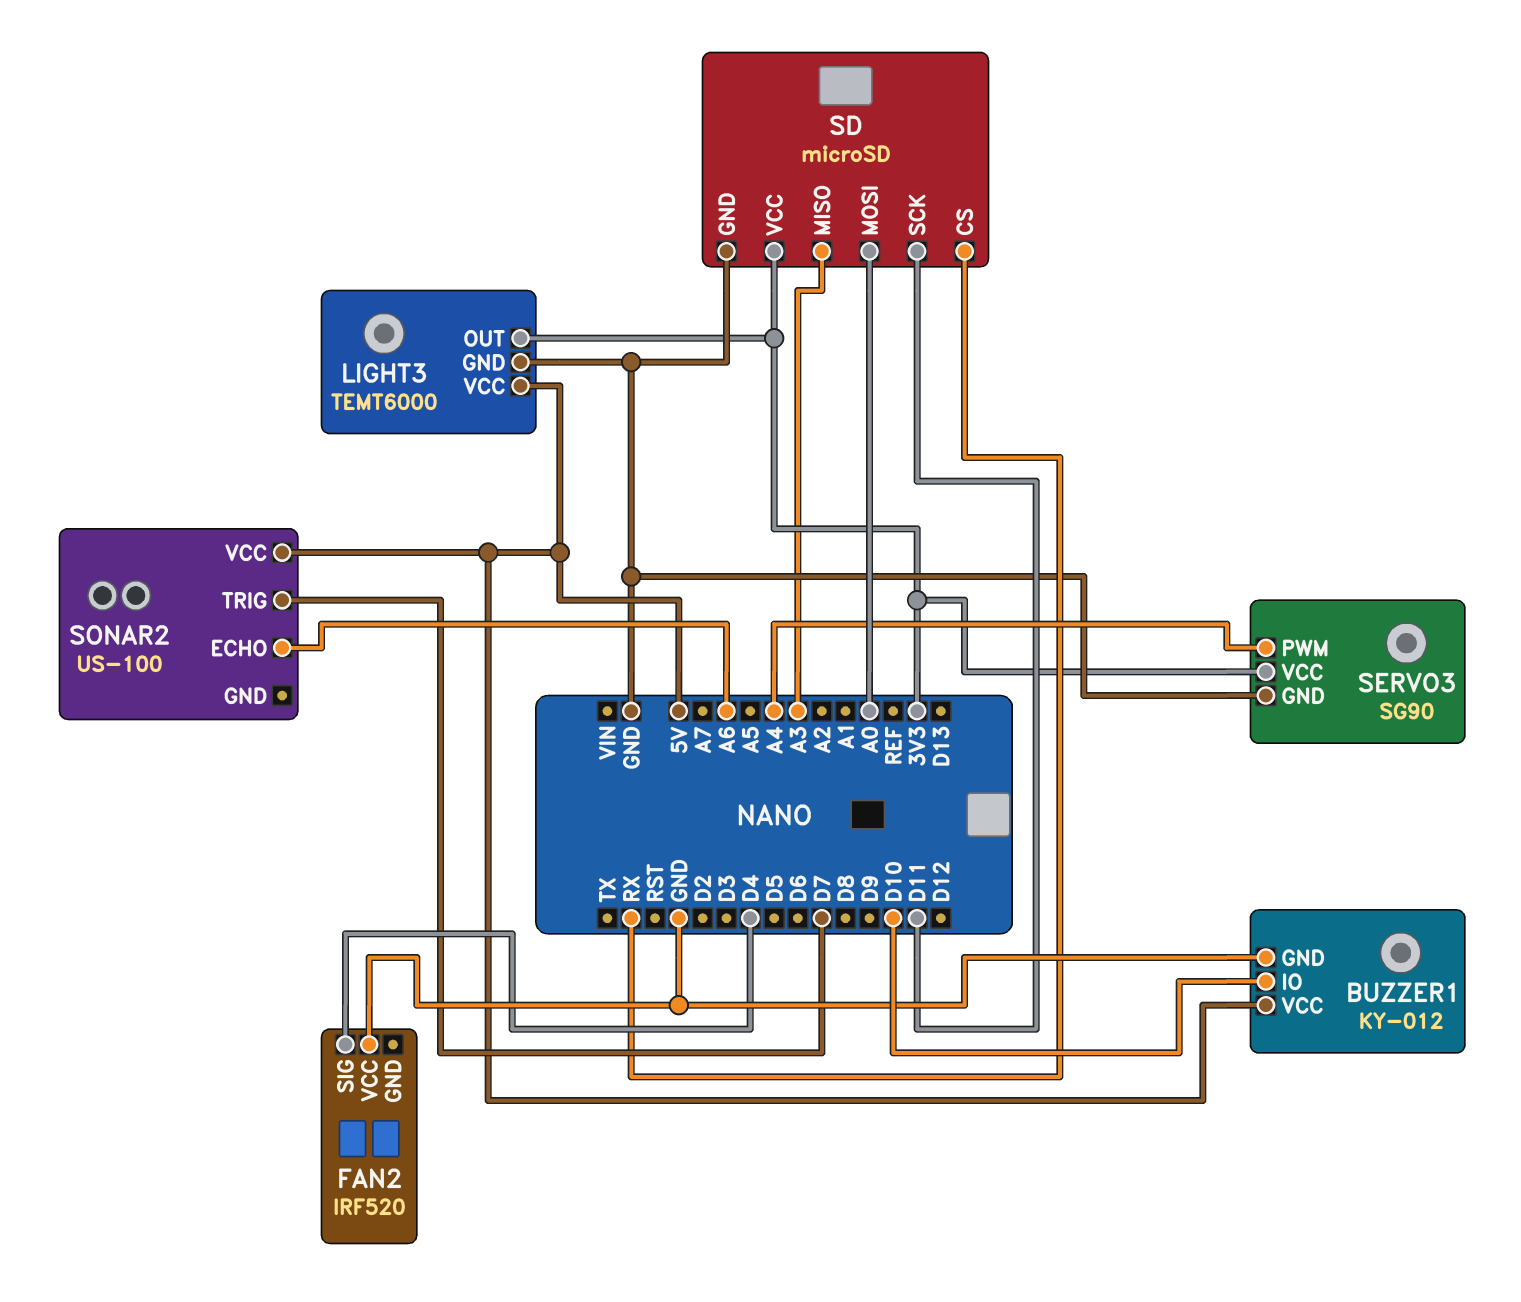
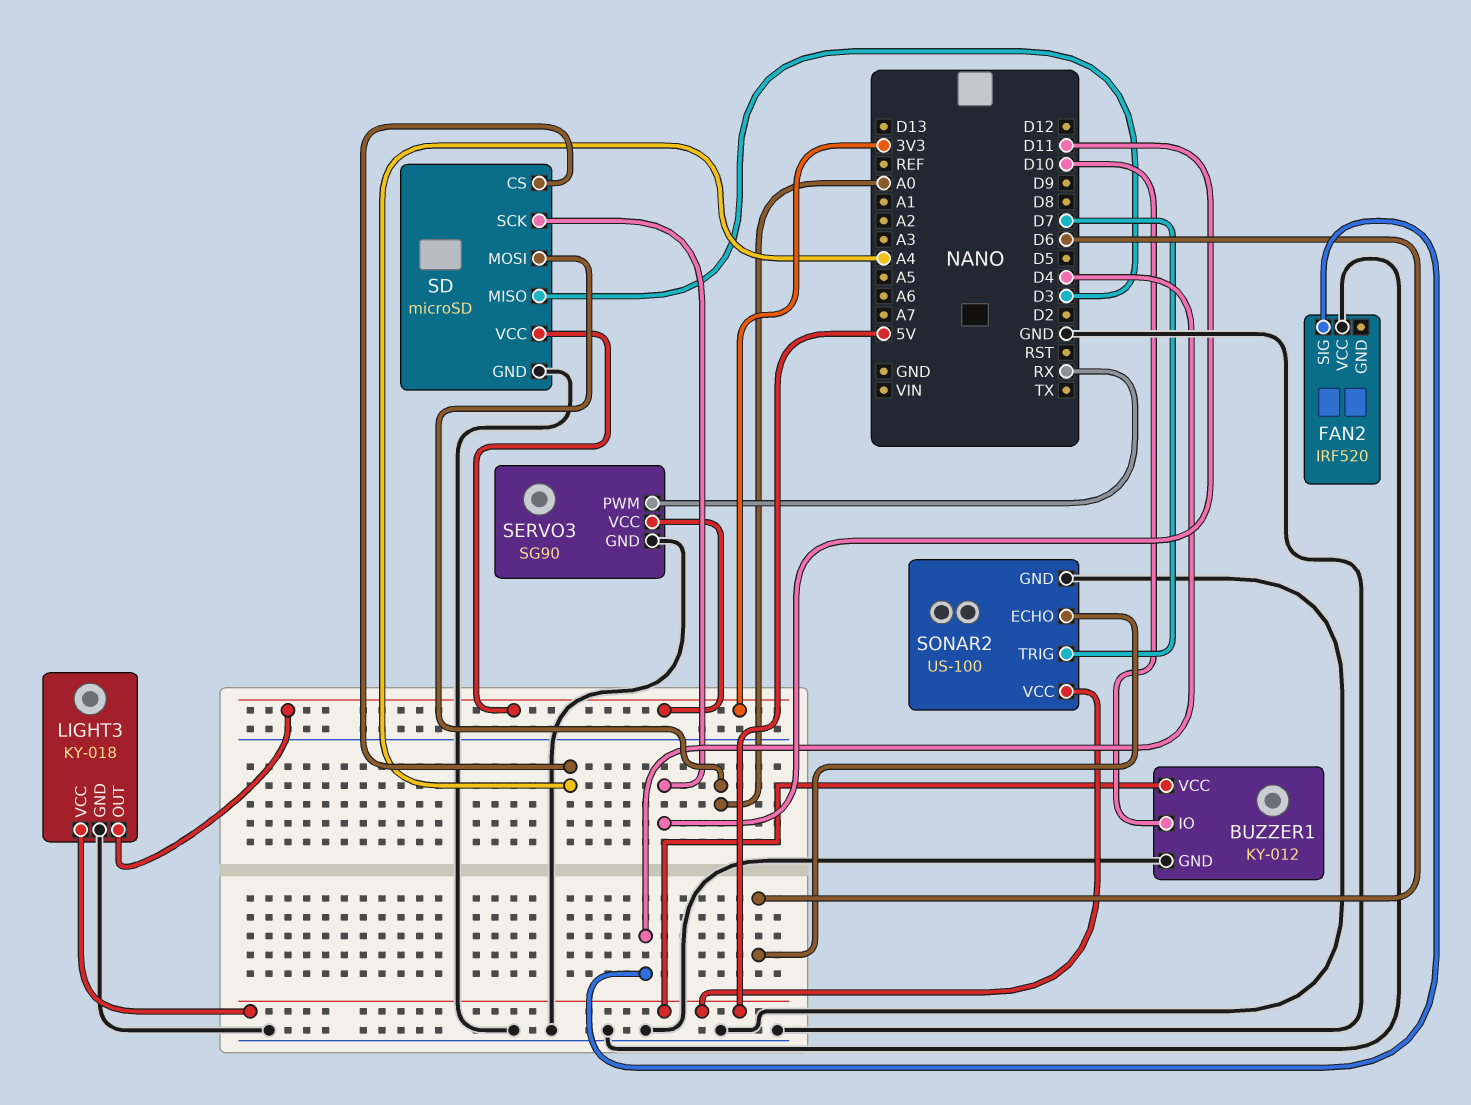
LIGHT3: TEMT6000 -> KY-018
SD pin CS: RX -> A4
SD pin MISO: A3 -> D3
SERVO3 pin PWM: A4 -> RX
SONAR2 pin ECHO: A6 -> D6
SONAR2 pin GND: none -> GND

